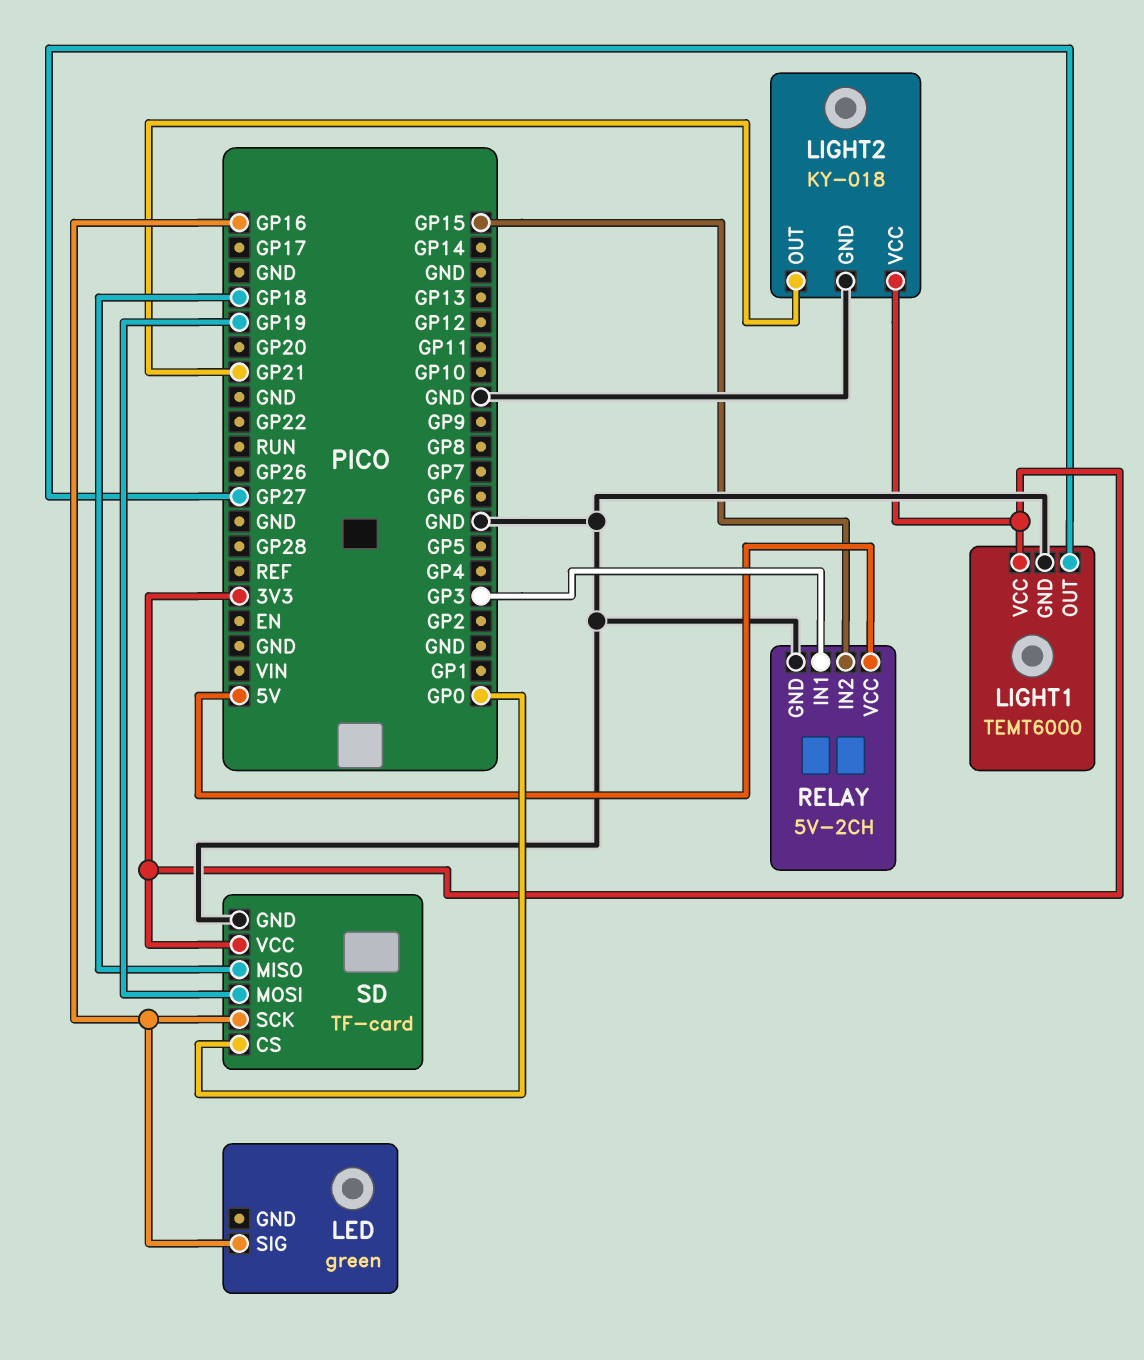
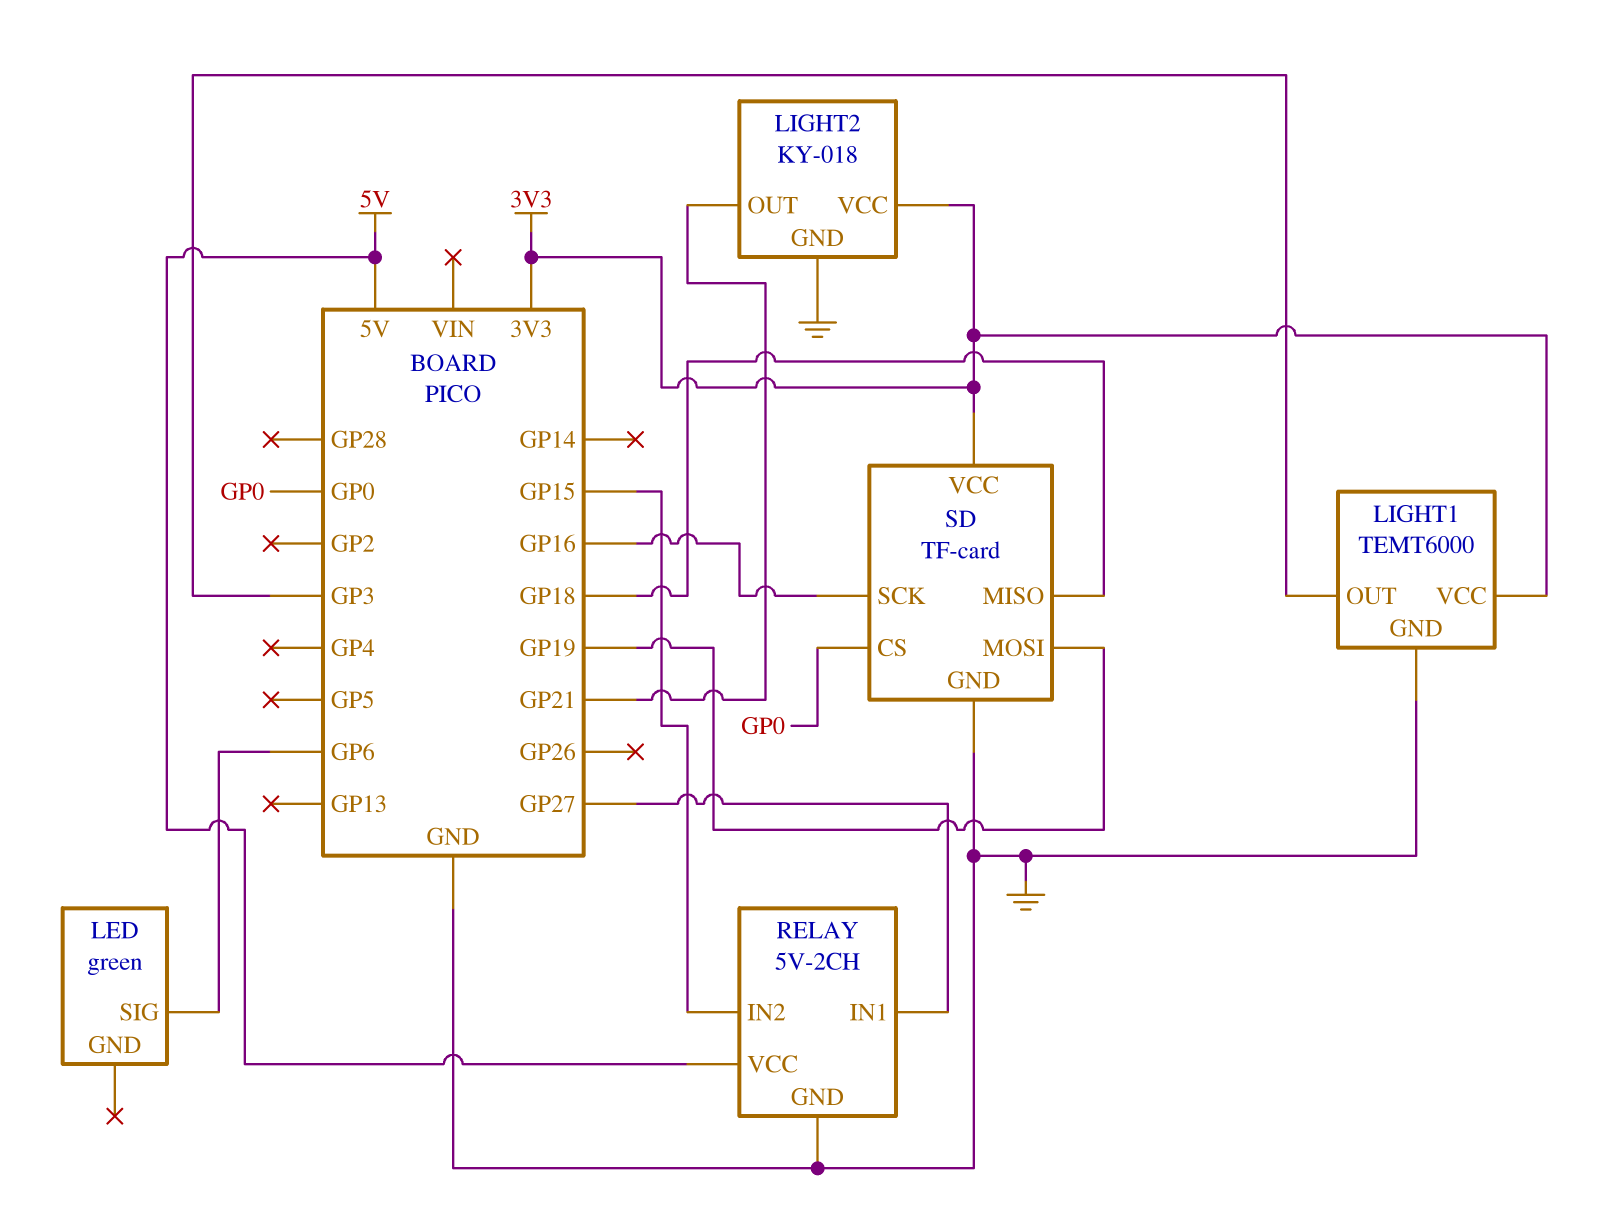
LED pin SIG: GP16 -> GP6
LIGHT1 pin OUT: GP27 -> GP3
RELAY pin IN1: GP3 -> GP27

